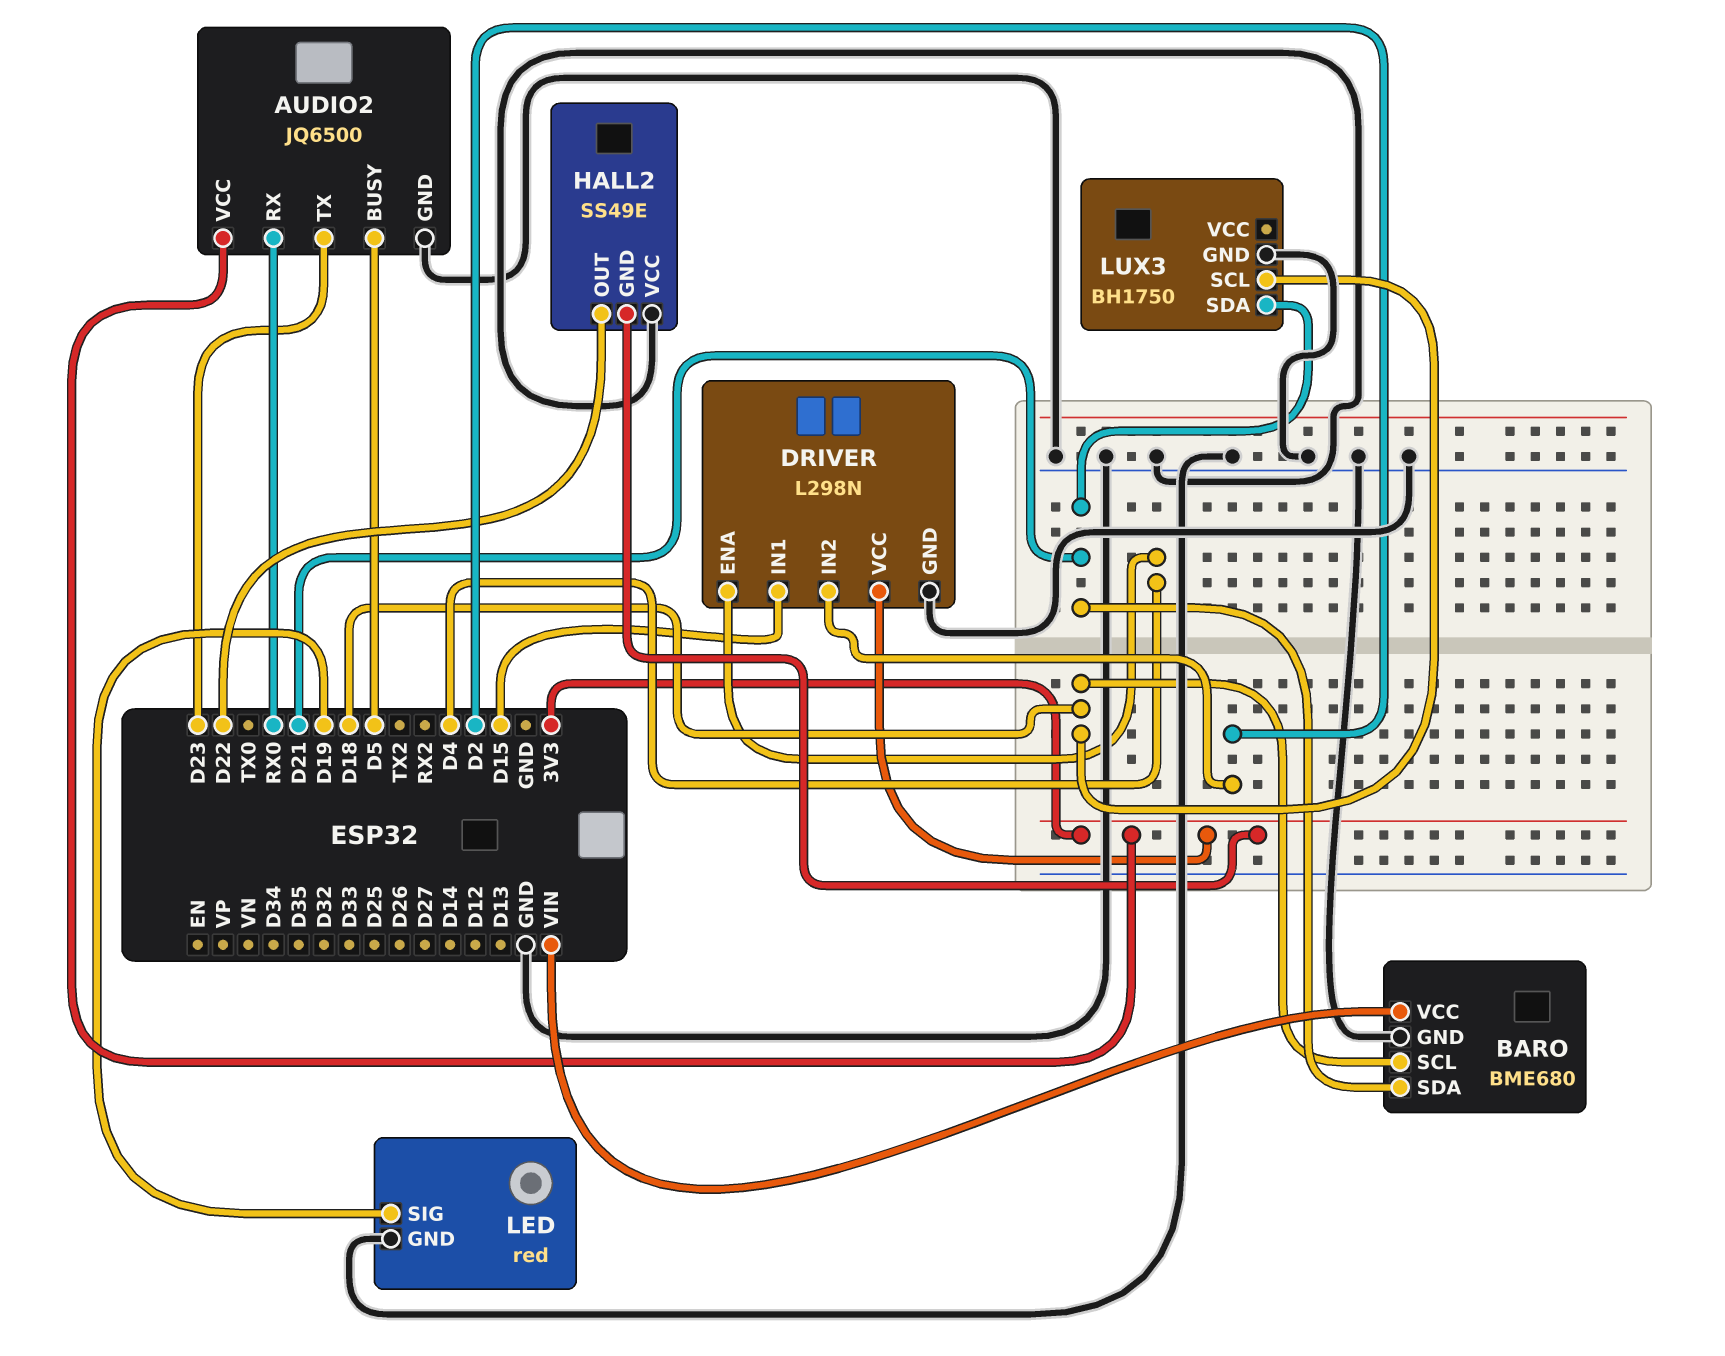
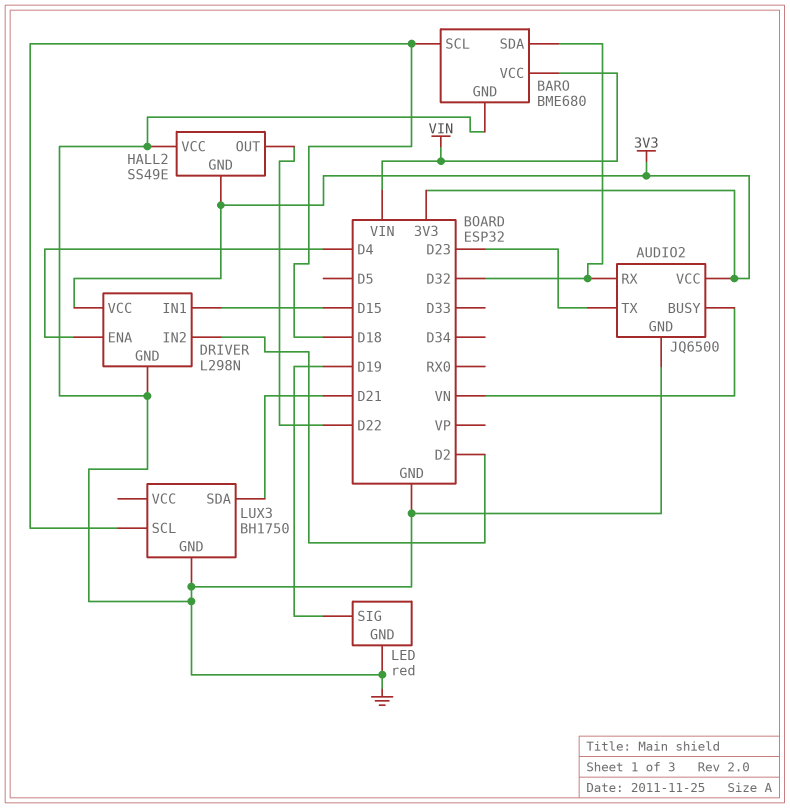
AUDIO2 pin BUSY: D5 -> VN
AUDIO2 pin RX: RX0 -> D32
BARO pin SDA: D21 -> D32

